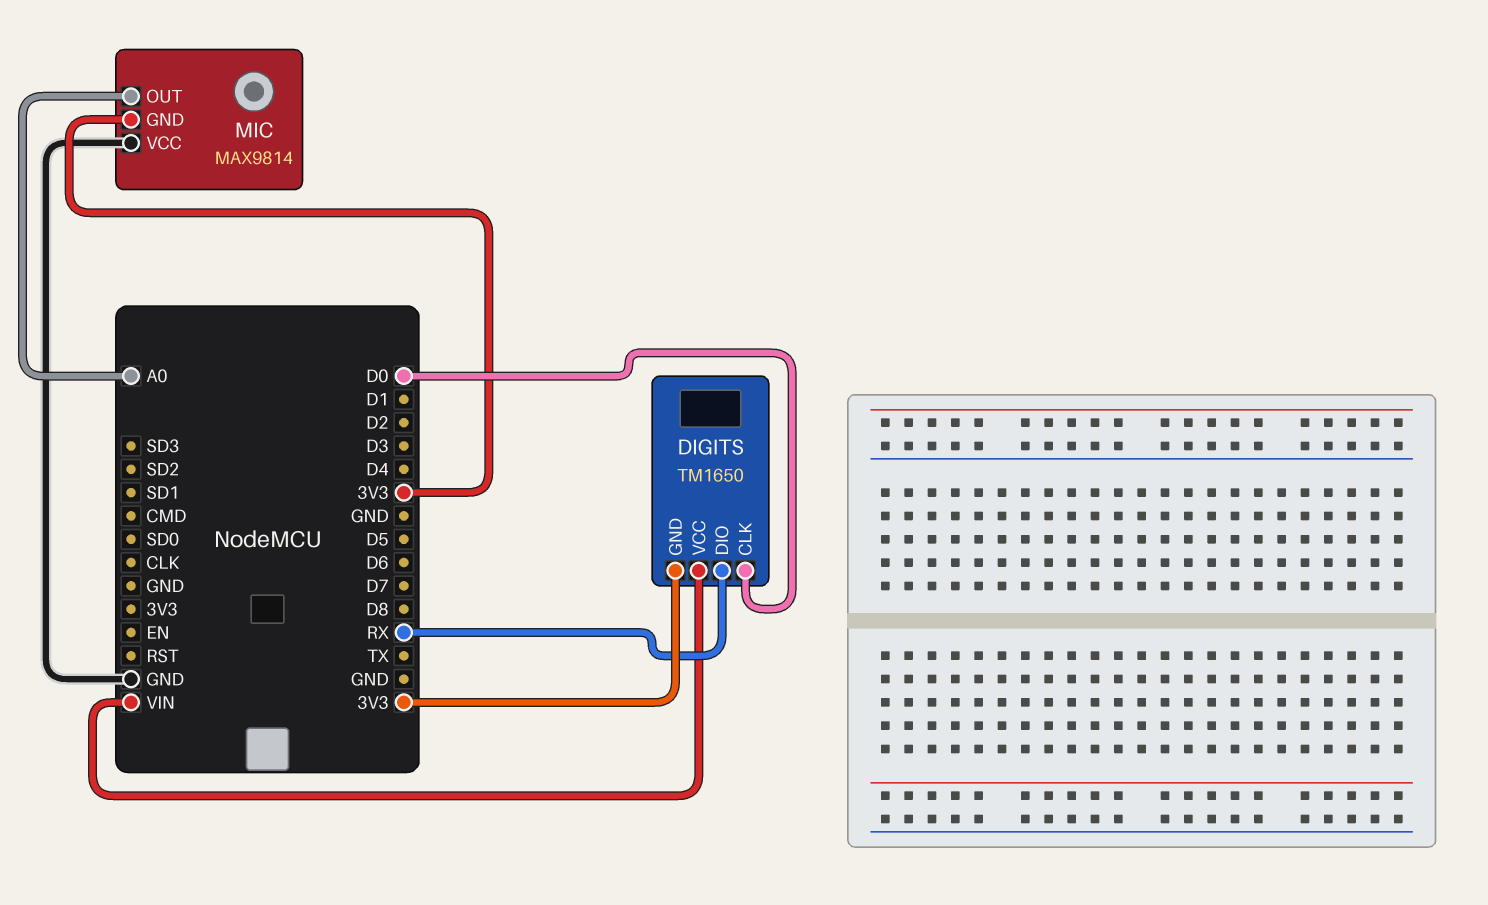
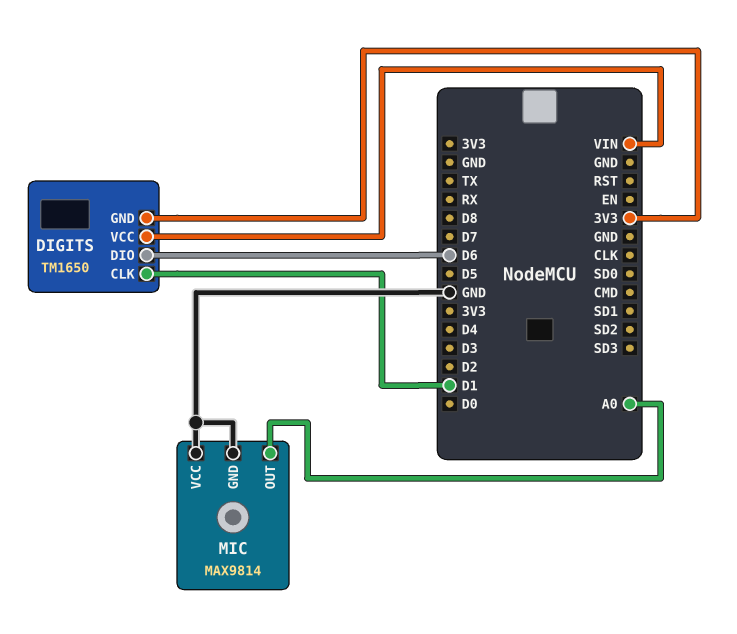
DIGITS pin CLK: D0 -> D1
DIGITS pin DIO: RX -> D6
MIC pin GND: 3V3 -> GND

